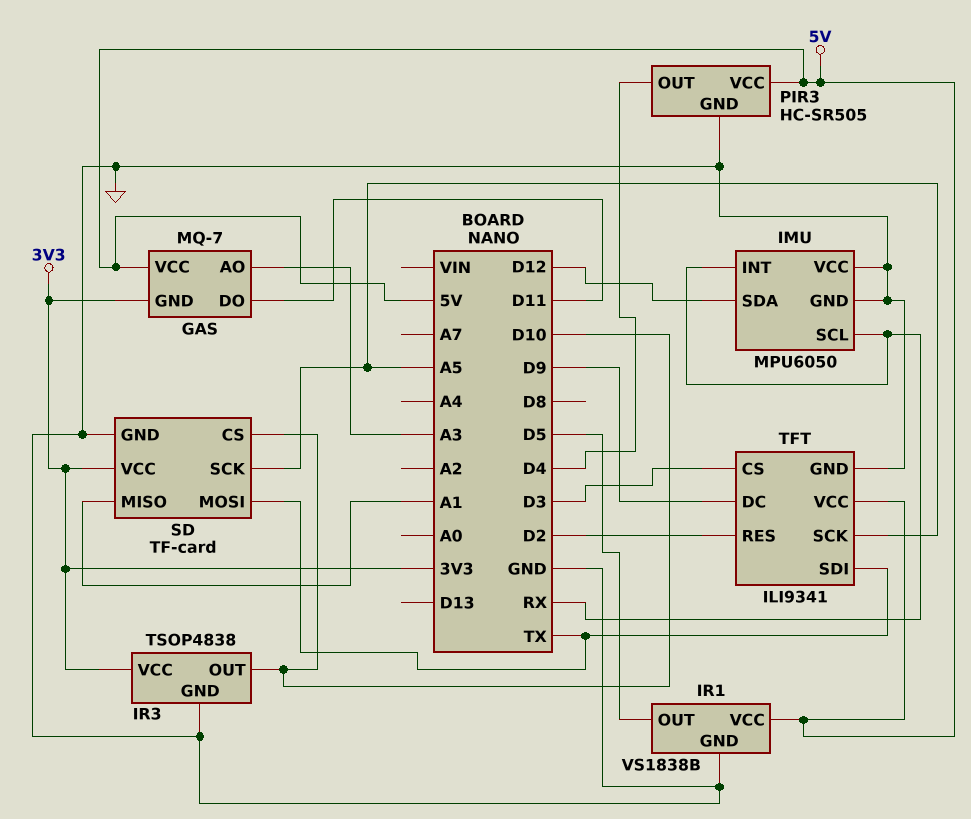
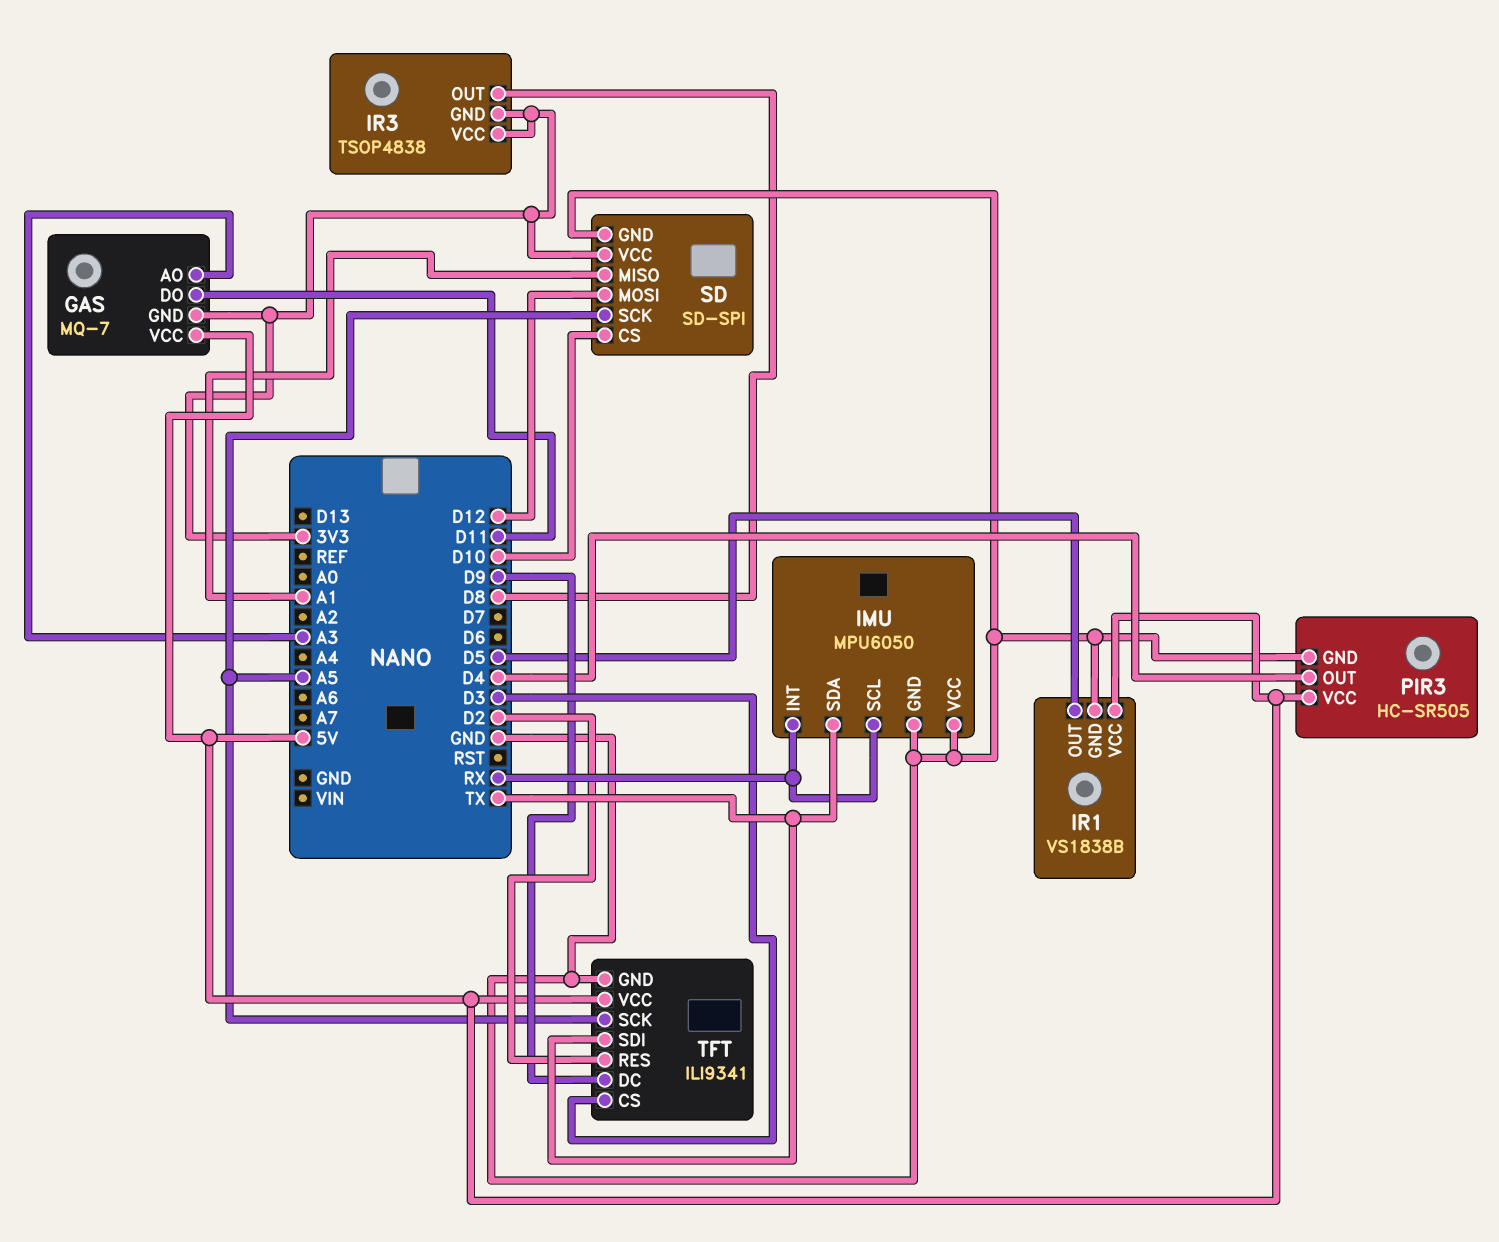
IMU pin SDA: D12 -> TX
IR3 pin GND: GND -> 3V3
IR3 pin OUT: D10 -> D8
SD: TF-card -> SD-SPI
SD pin MOSI: TX -> D12

